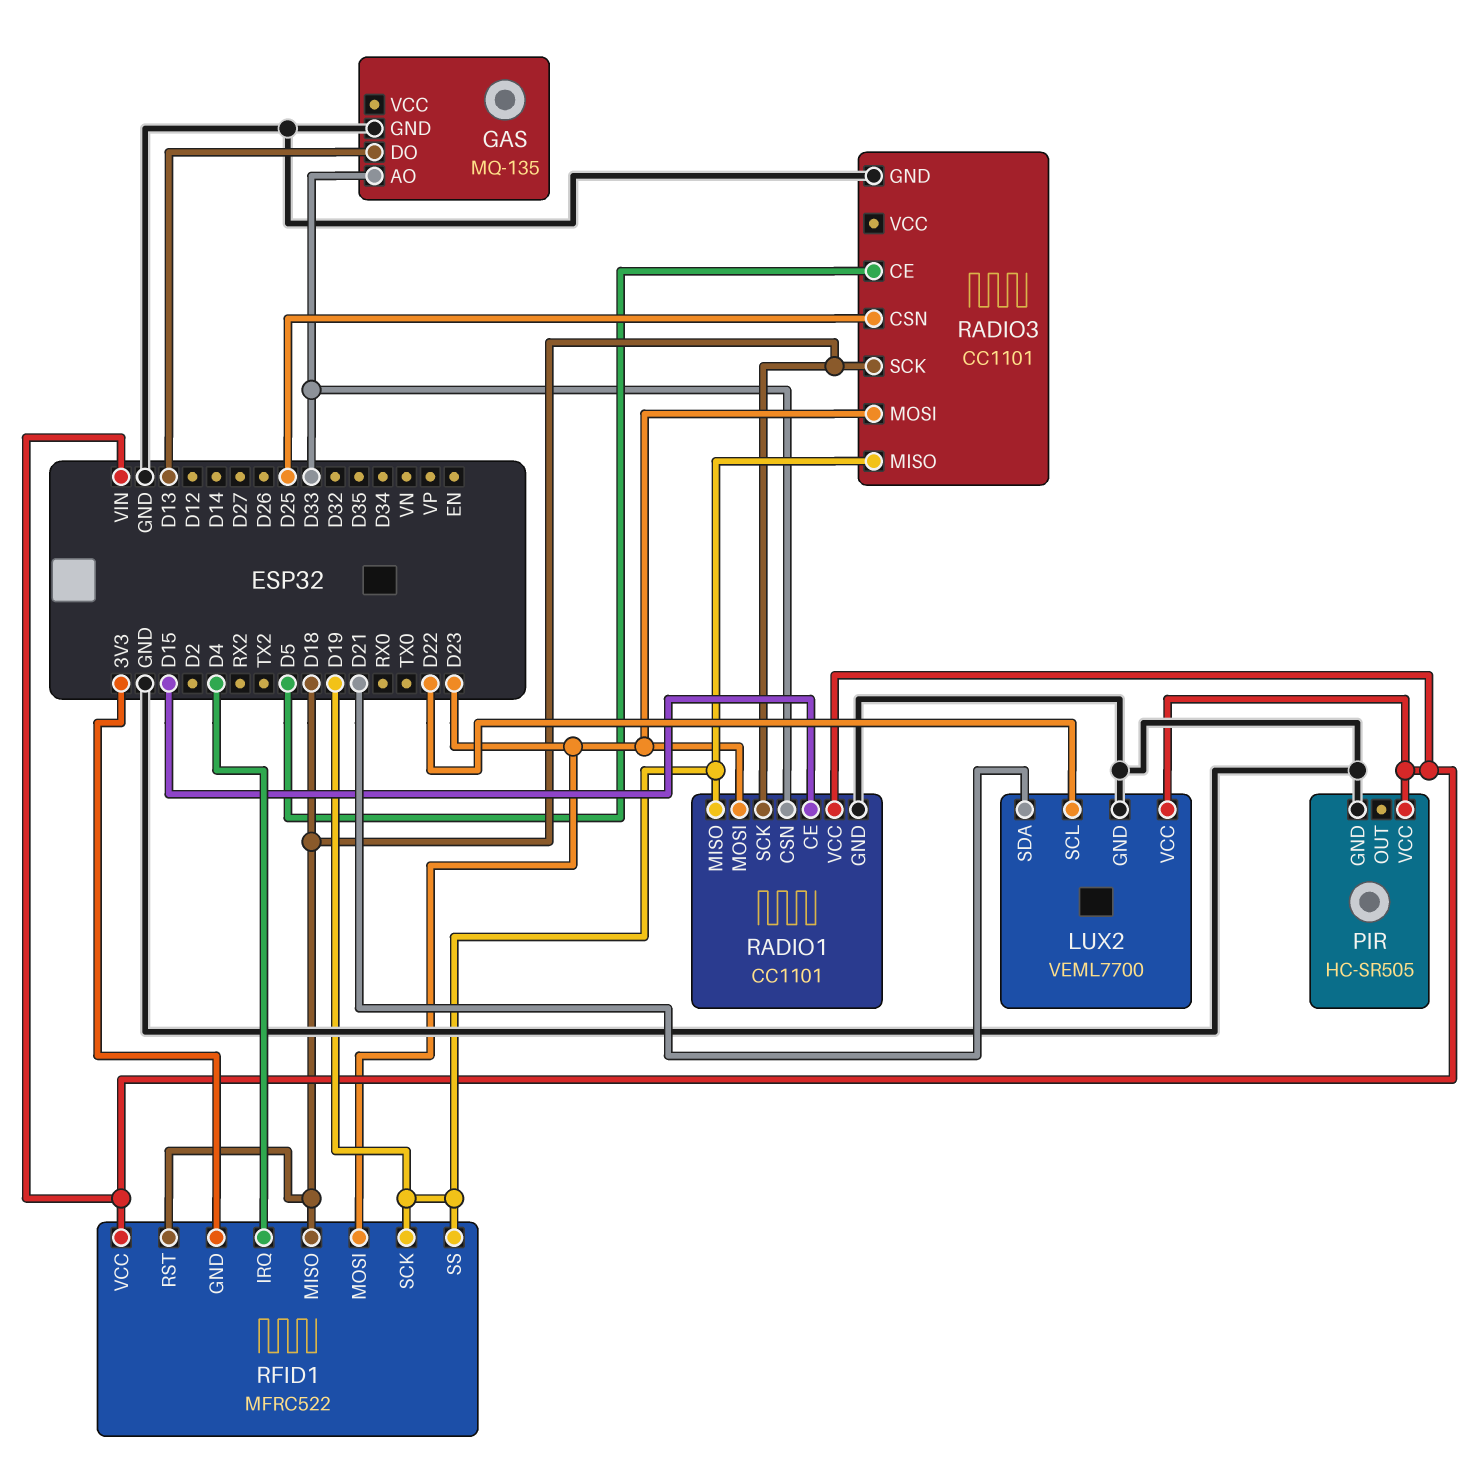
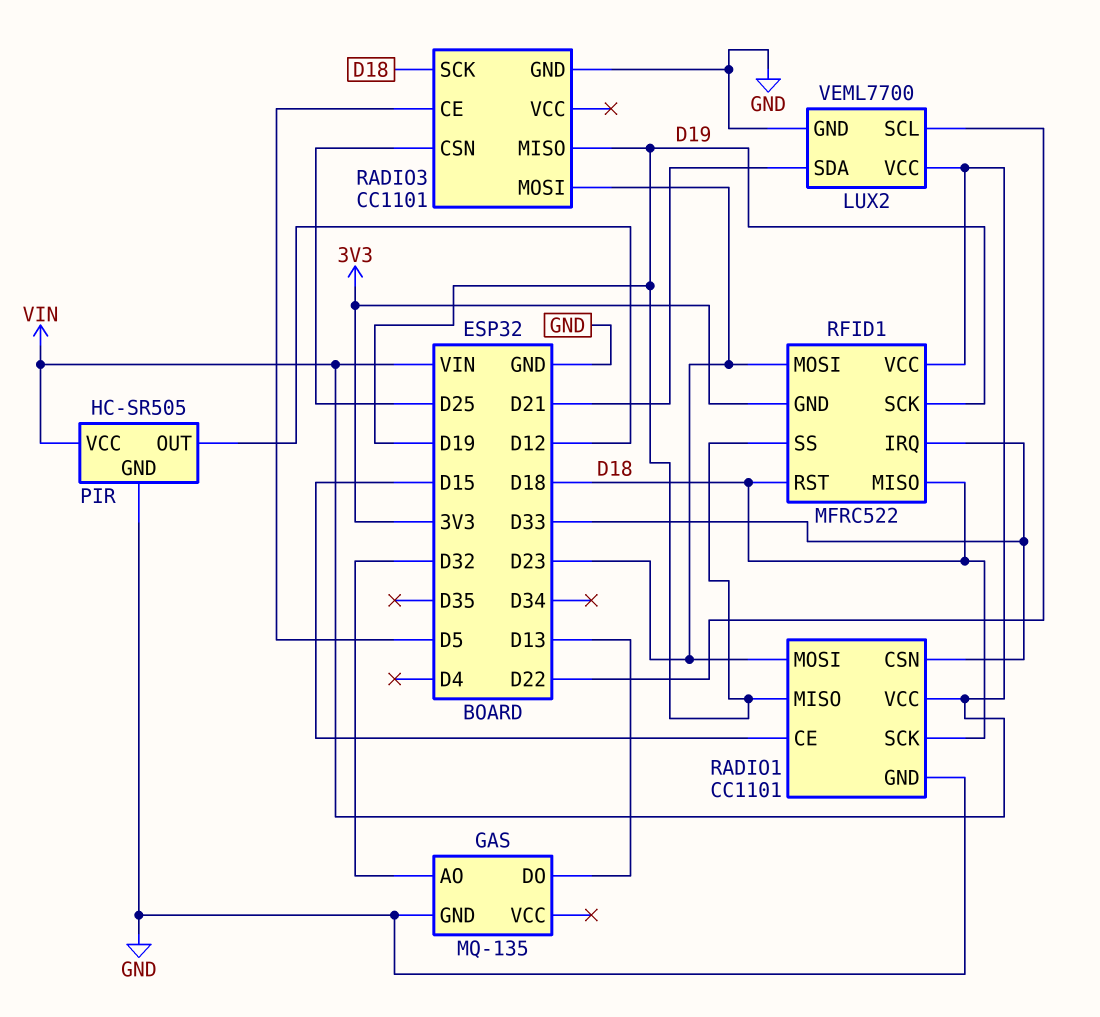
GAS pin AO: D33 -> D32
PIR pin OUT: none -> D12
RFID1 pin IRQ: D4 -> D33

